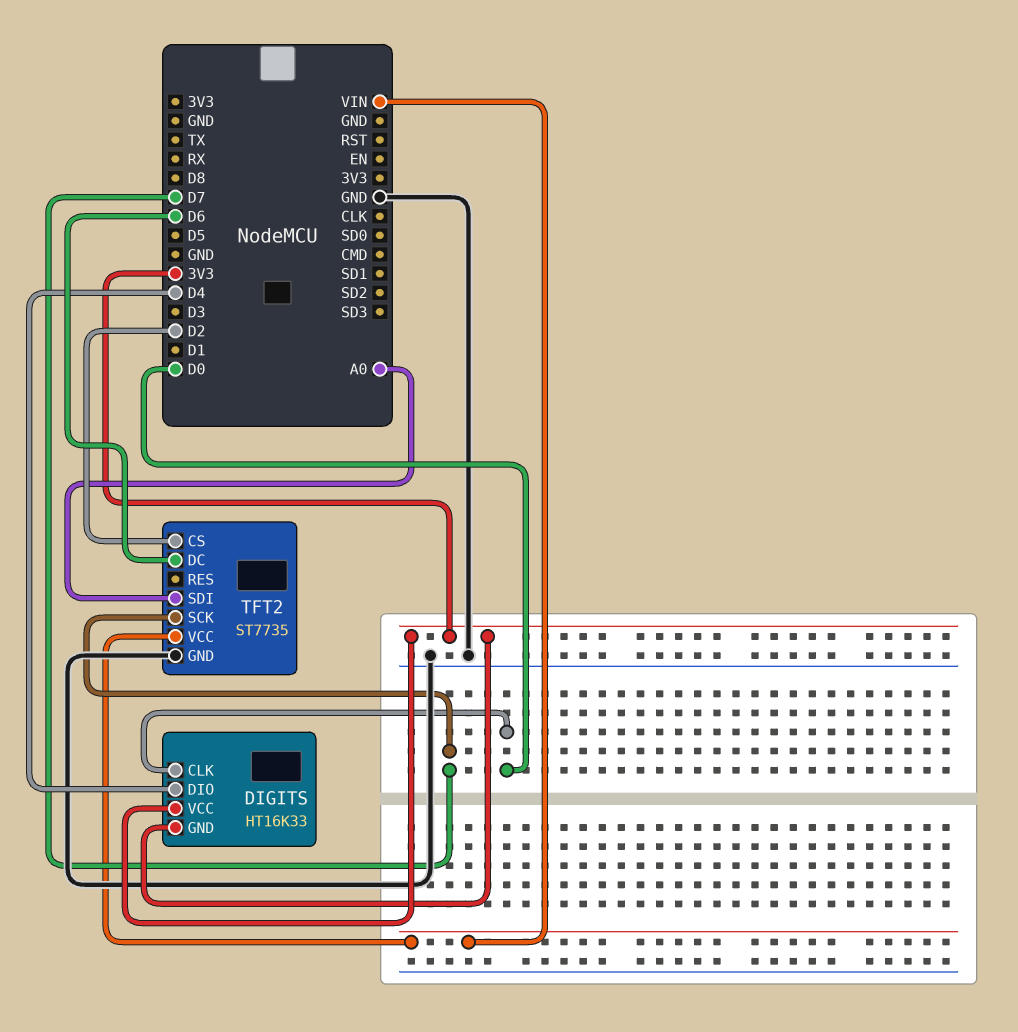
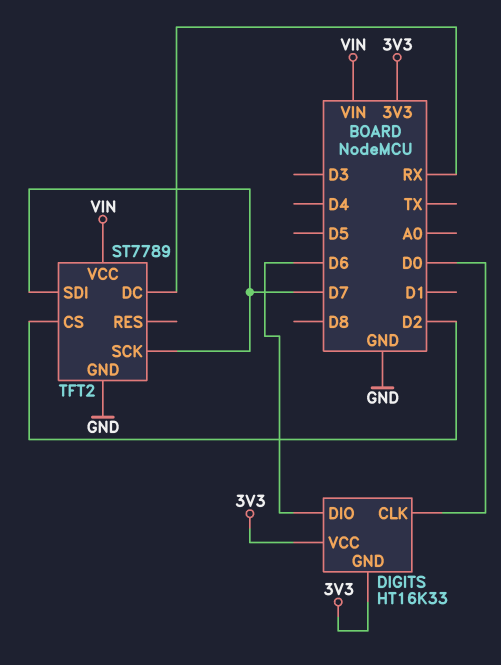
DIGITS pin DIO: D4 -> D6
TFT2: ST7735 -> ST7789
TFT2 pin DC: D6 -> RX
TFT2 pin SDI: A0 -> D7

